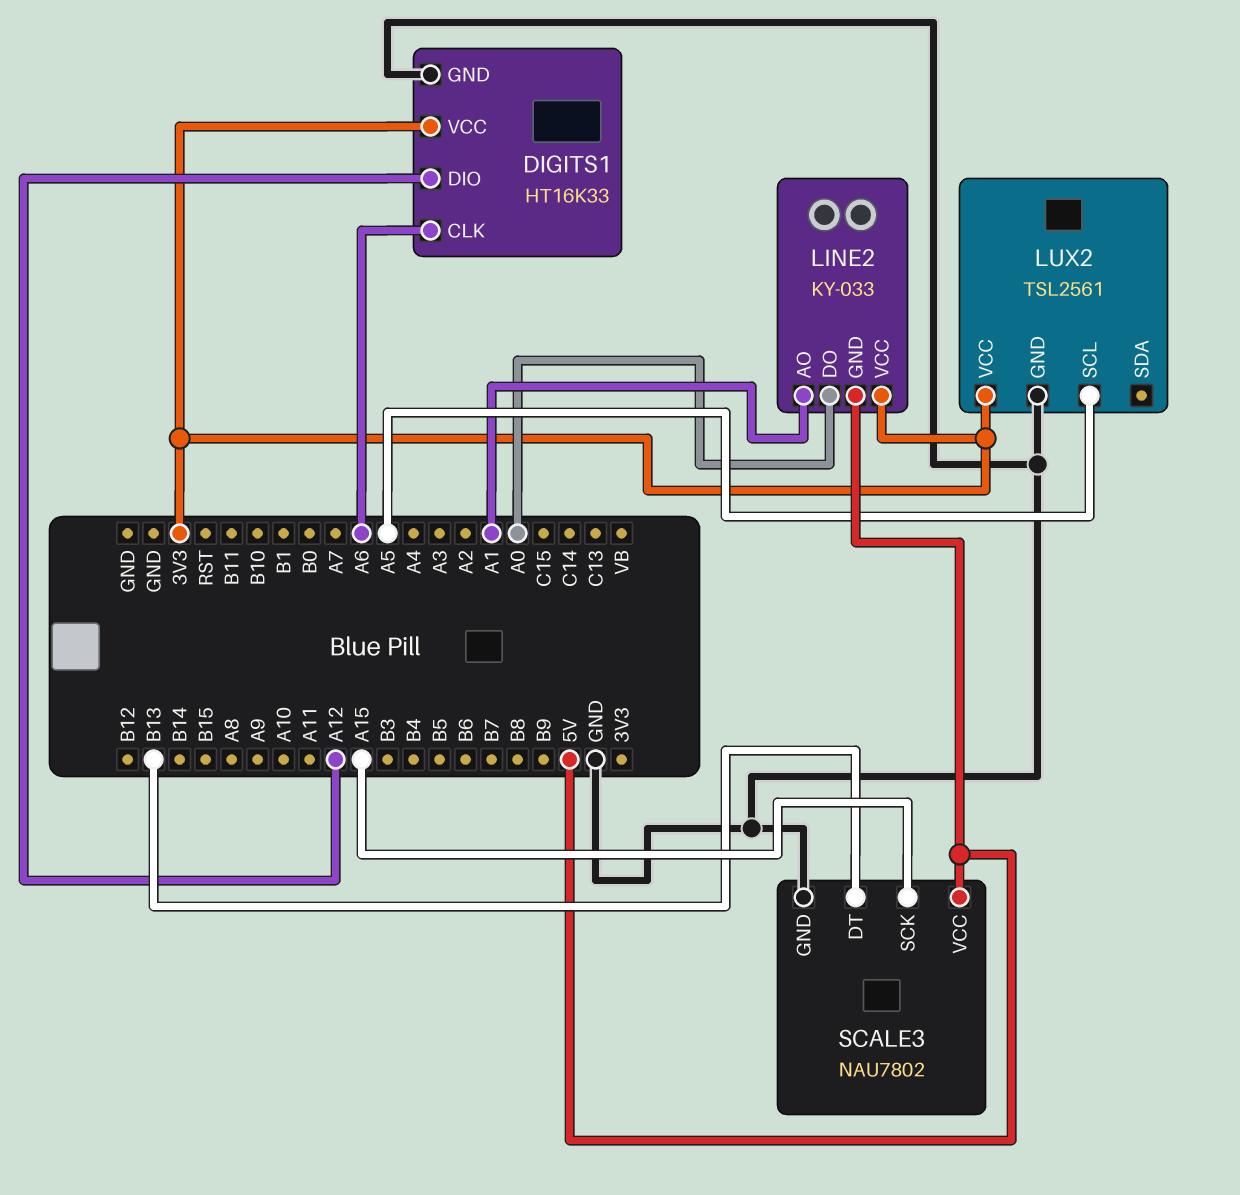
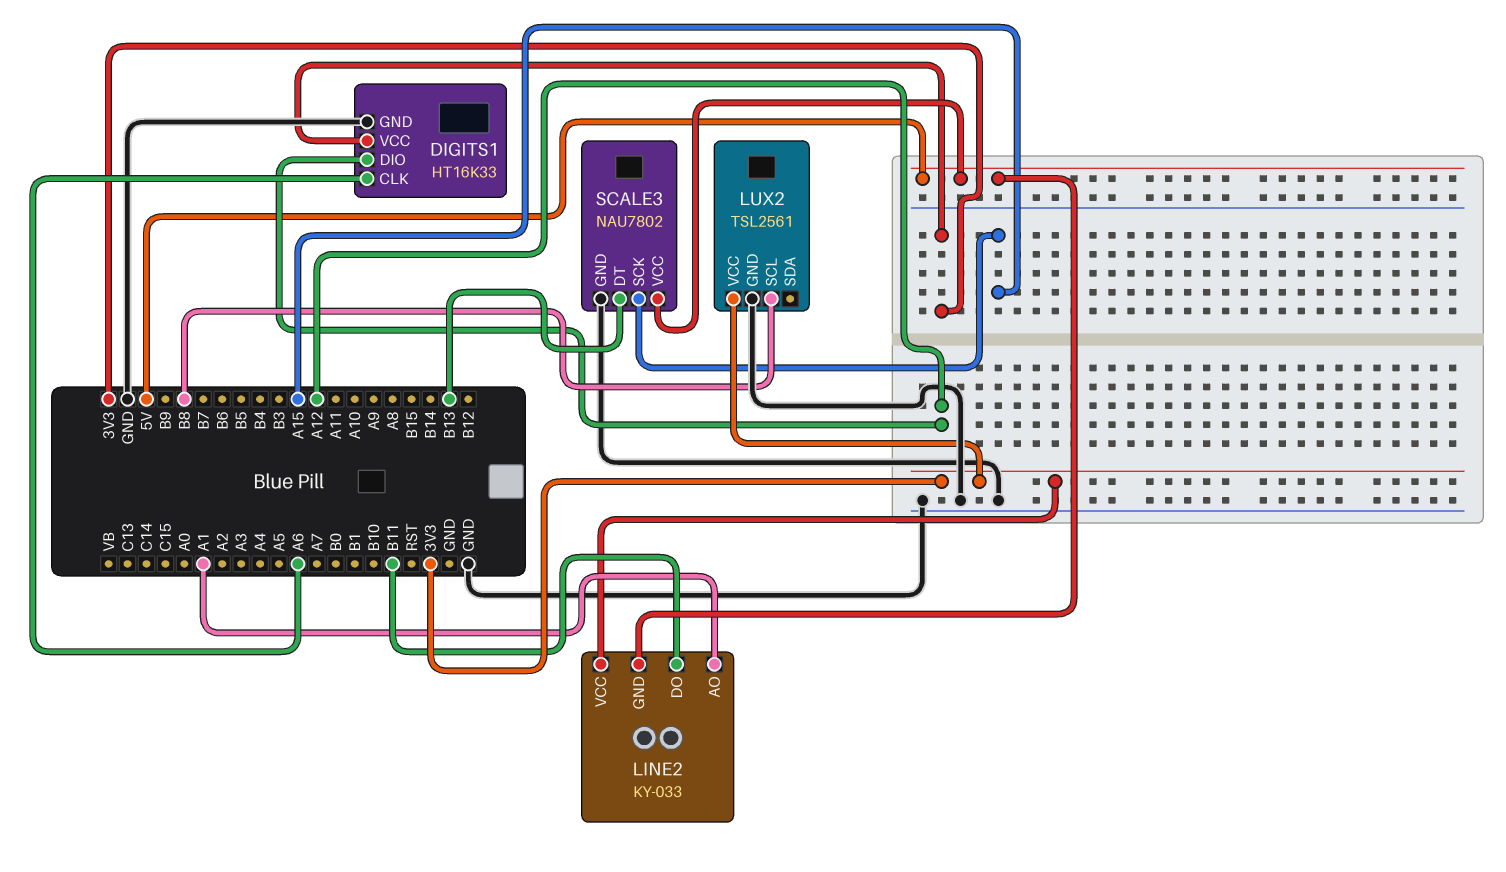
LINE2 pin DO: A0 -> B11
LUX2 pin SCL: A5 -> B8

